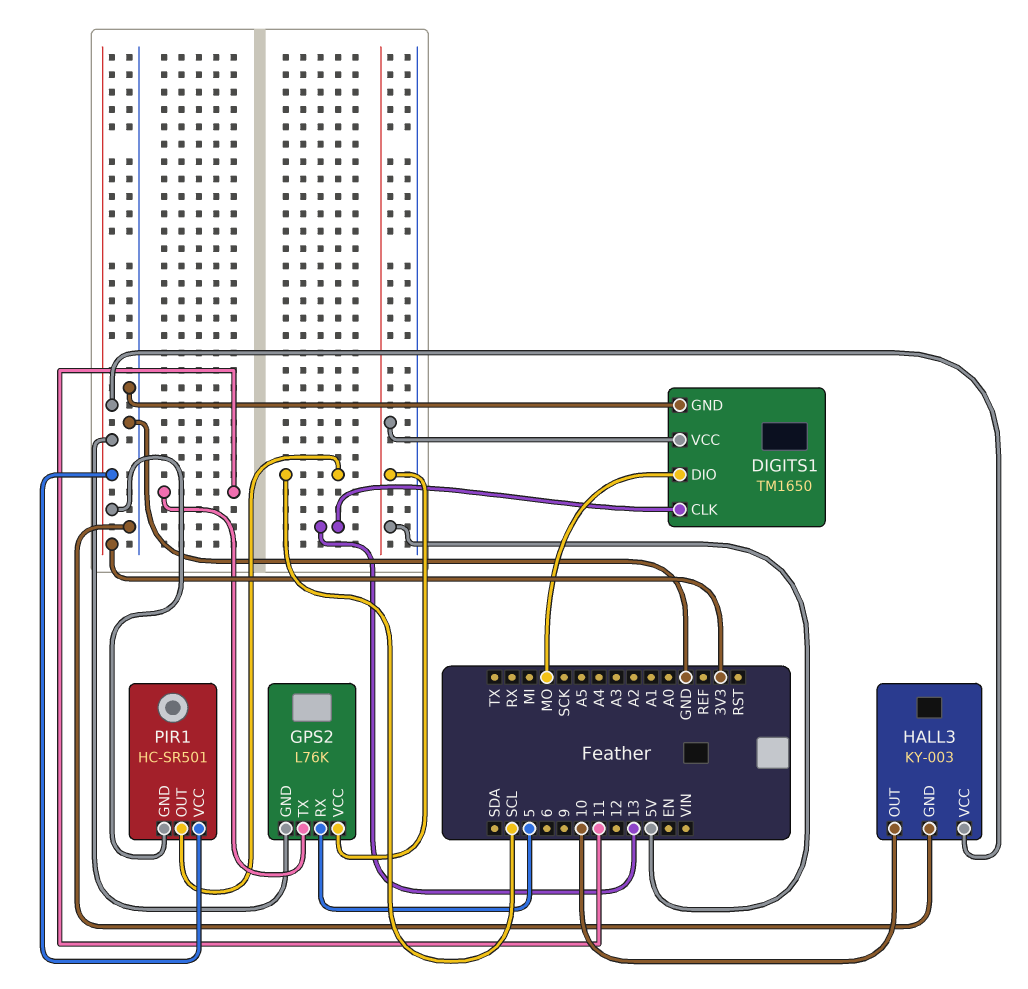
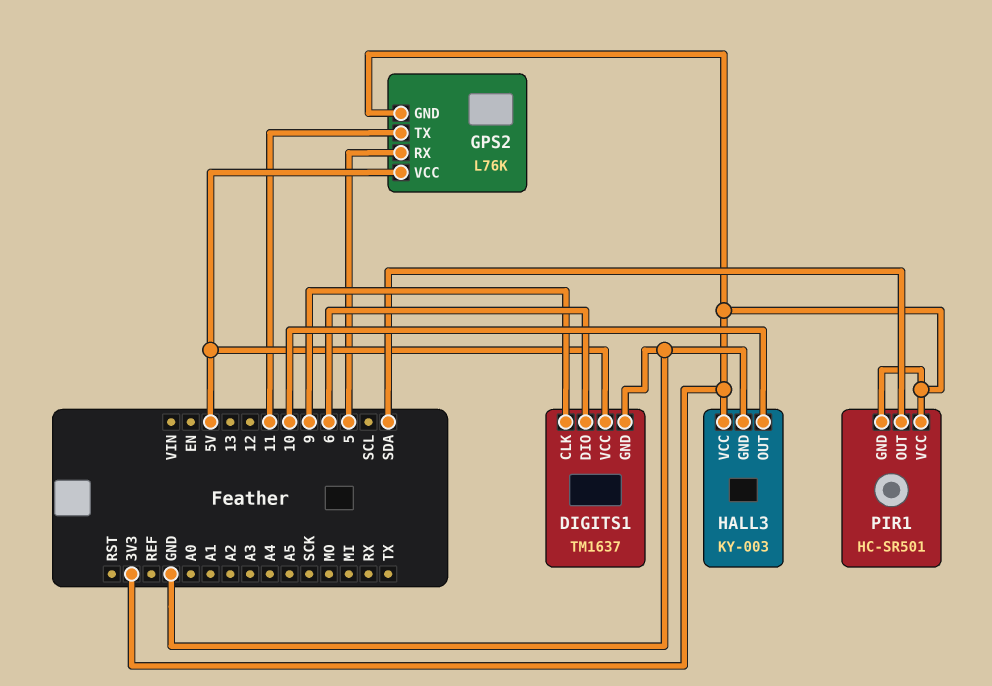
DIGITS1: TM1650 -> TM1637
DIGITS1 pin CLK: 13 -> 9
DIGITS1 pin DIO: MO -> 6
PIR1 pin OUT: SCL -> SDA

